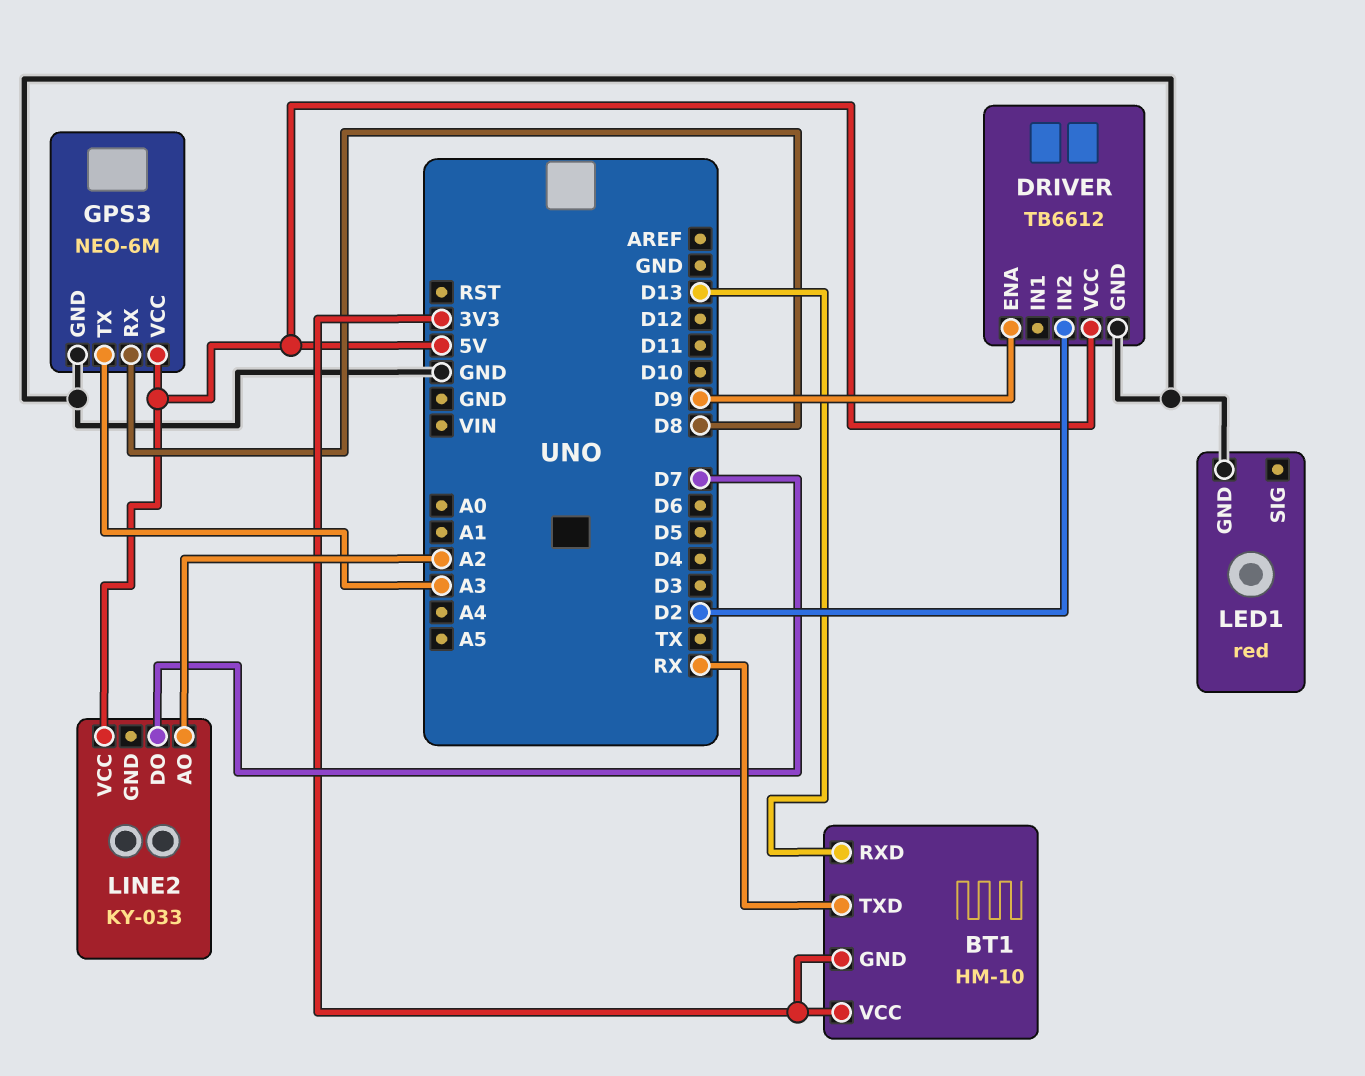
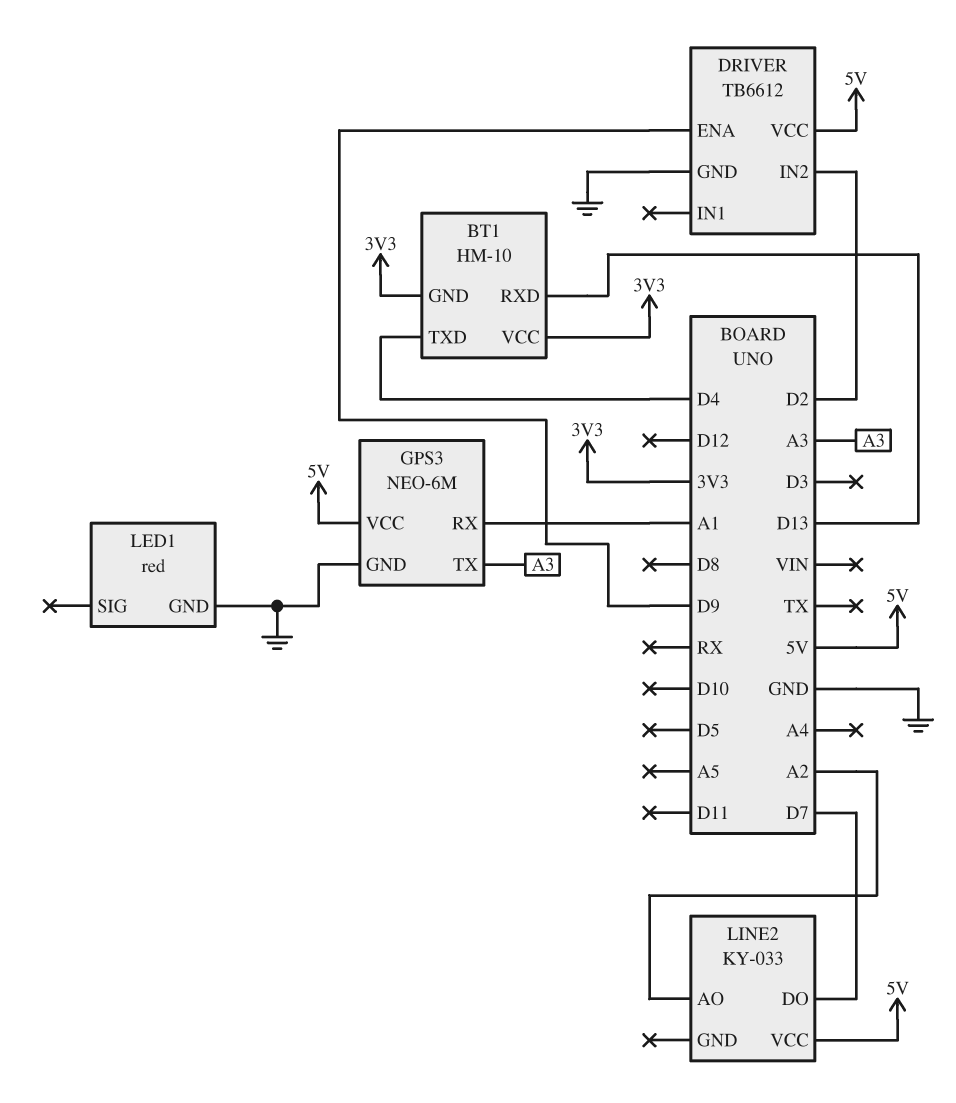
BT1 pin TXD: RX -> D4
GPS3 pin RX: D8 -> A1

